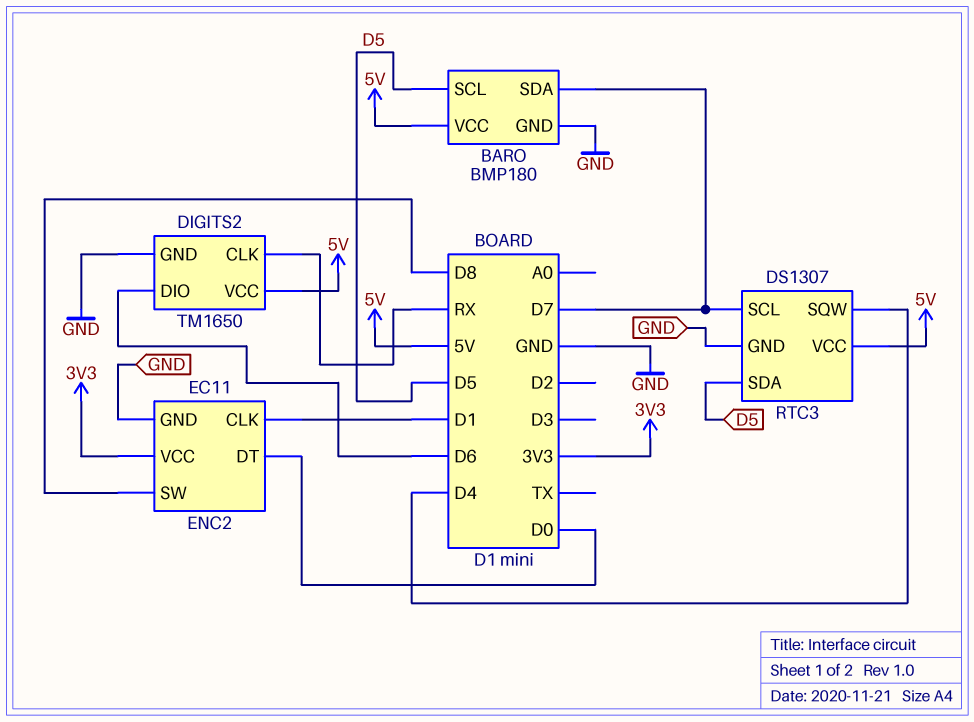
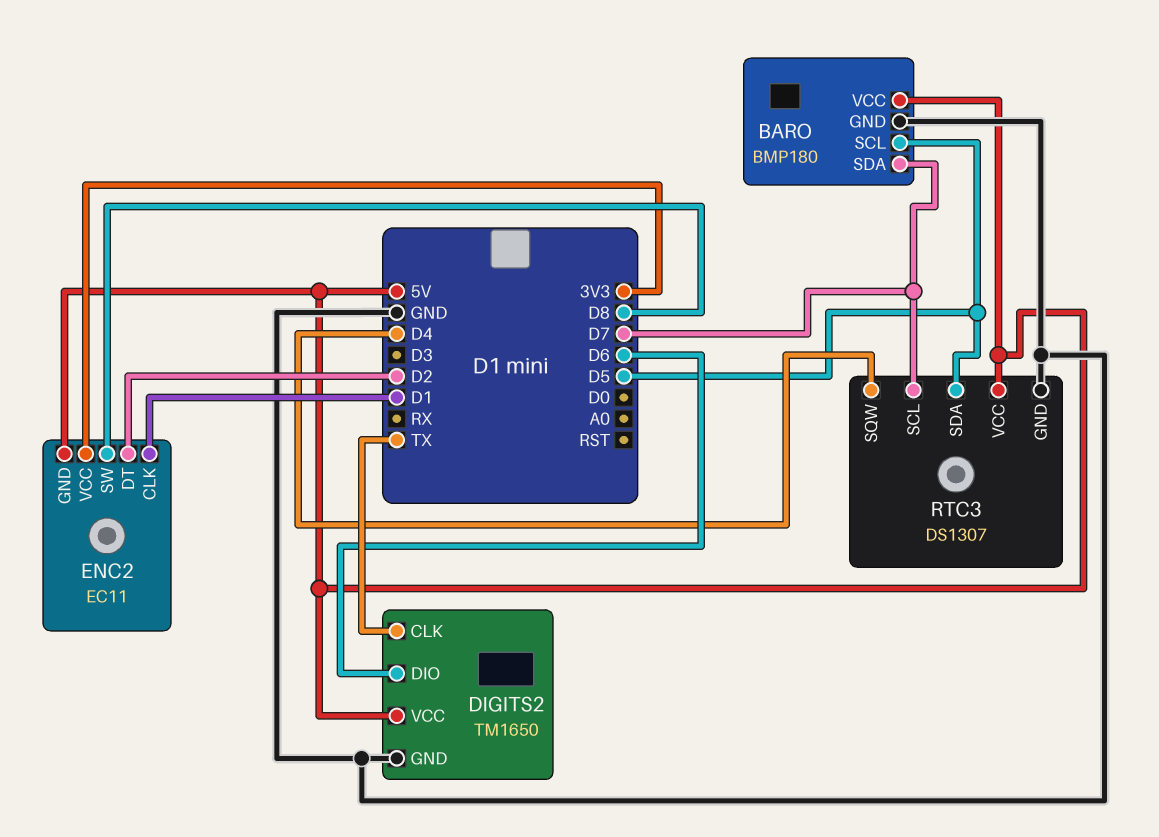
DIGITS2 pin CLK: RX -> TX
ENC2 pin DT: D0 -> D2
ENC2 pin GND: GND -> 5V

